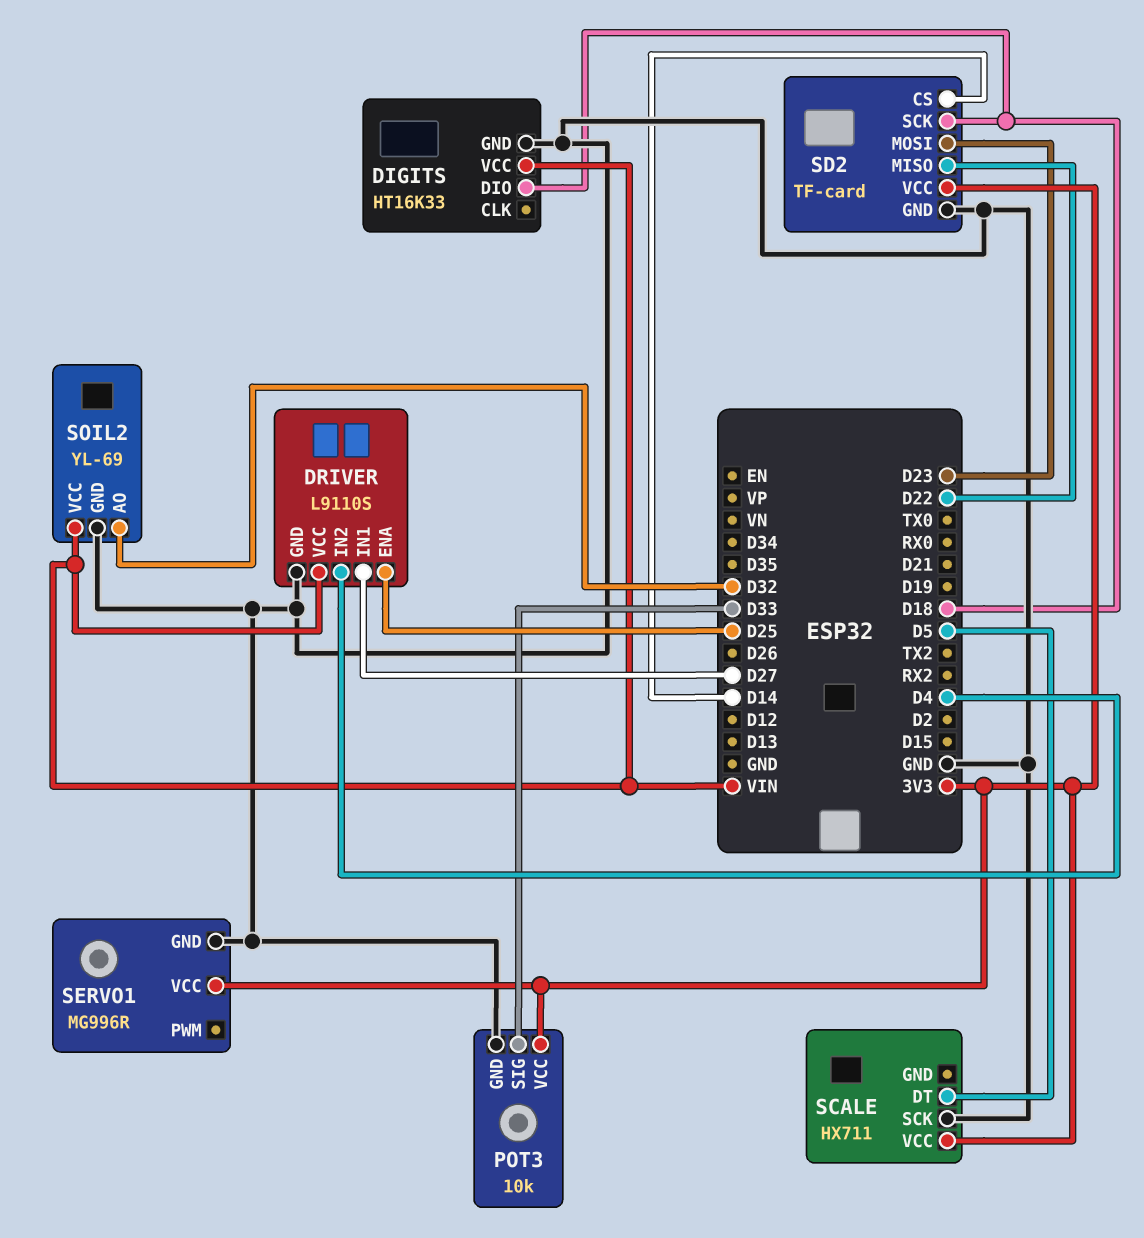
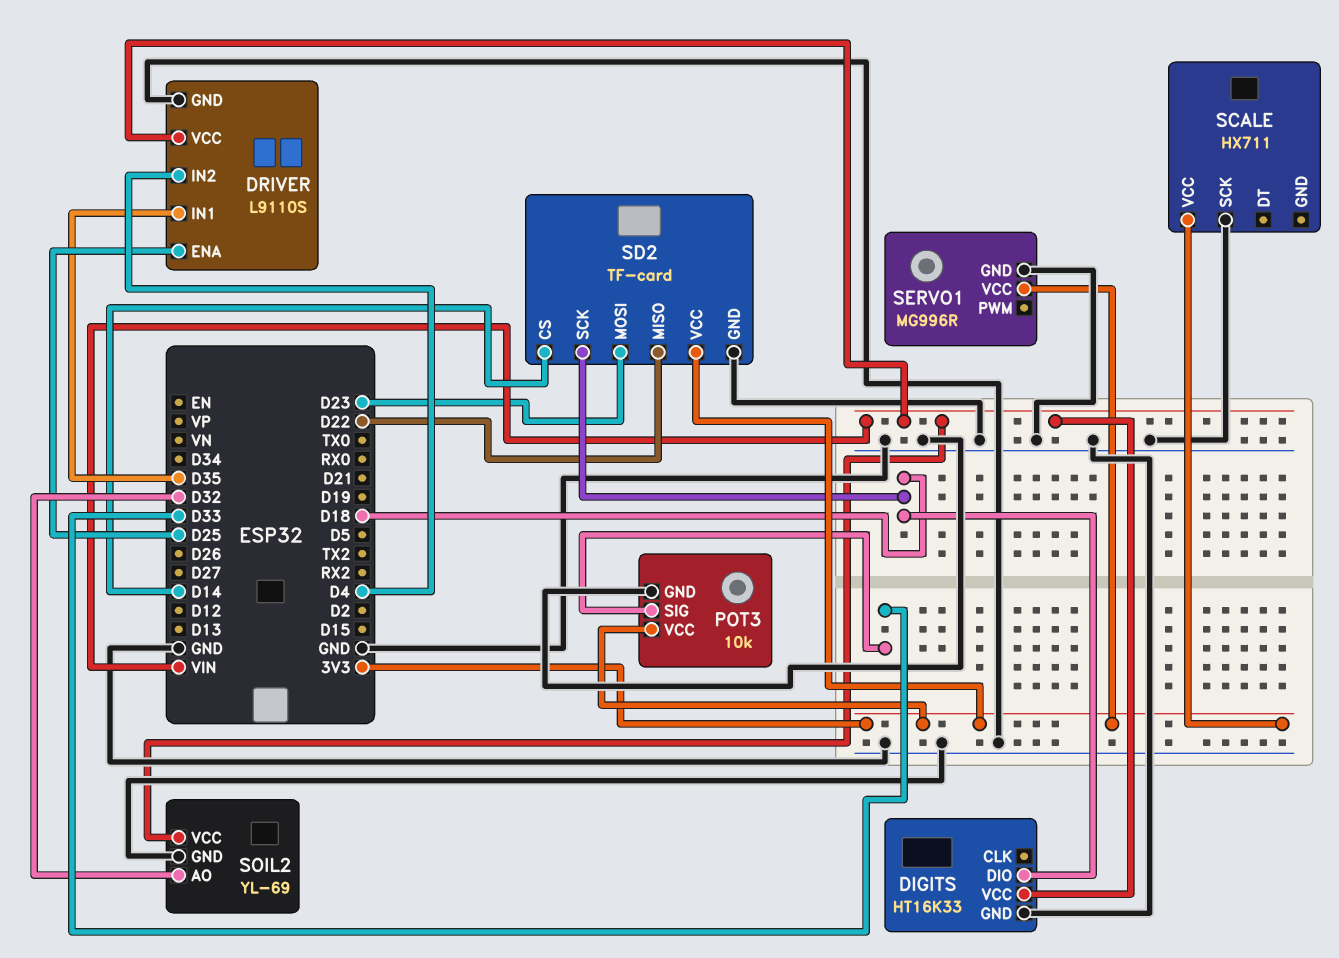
DRIVER pin IN1: D27 -> D35
SCALE pin DT: D5 -> none

